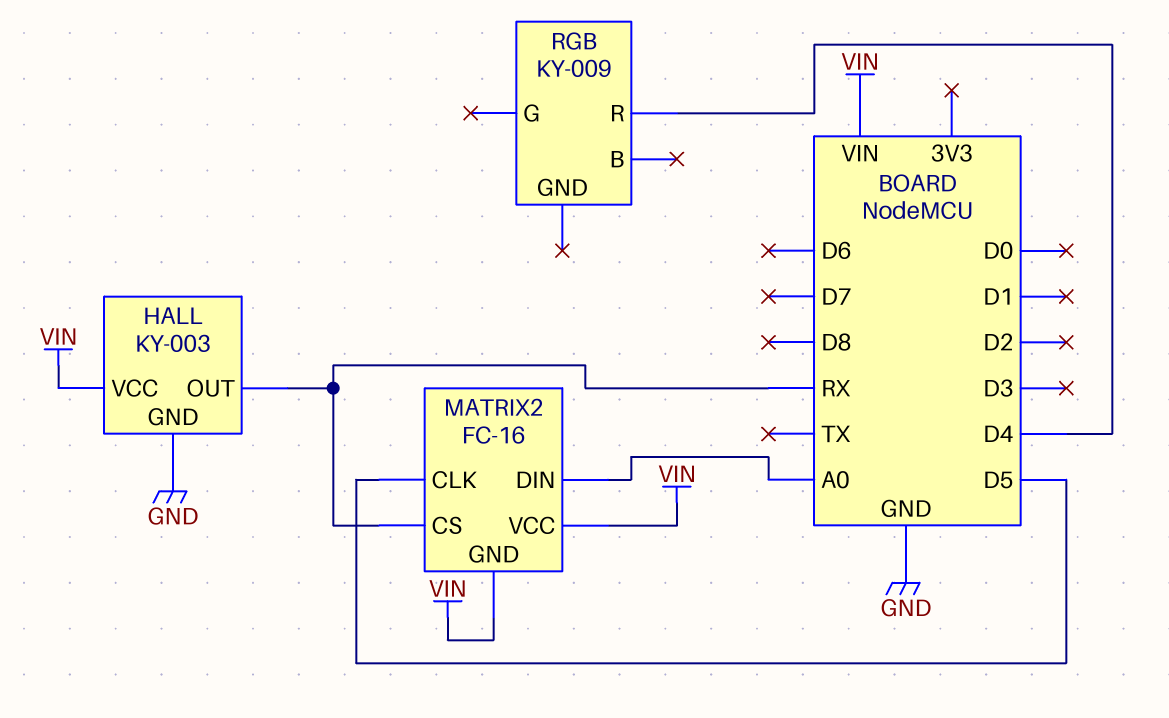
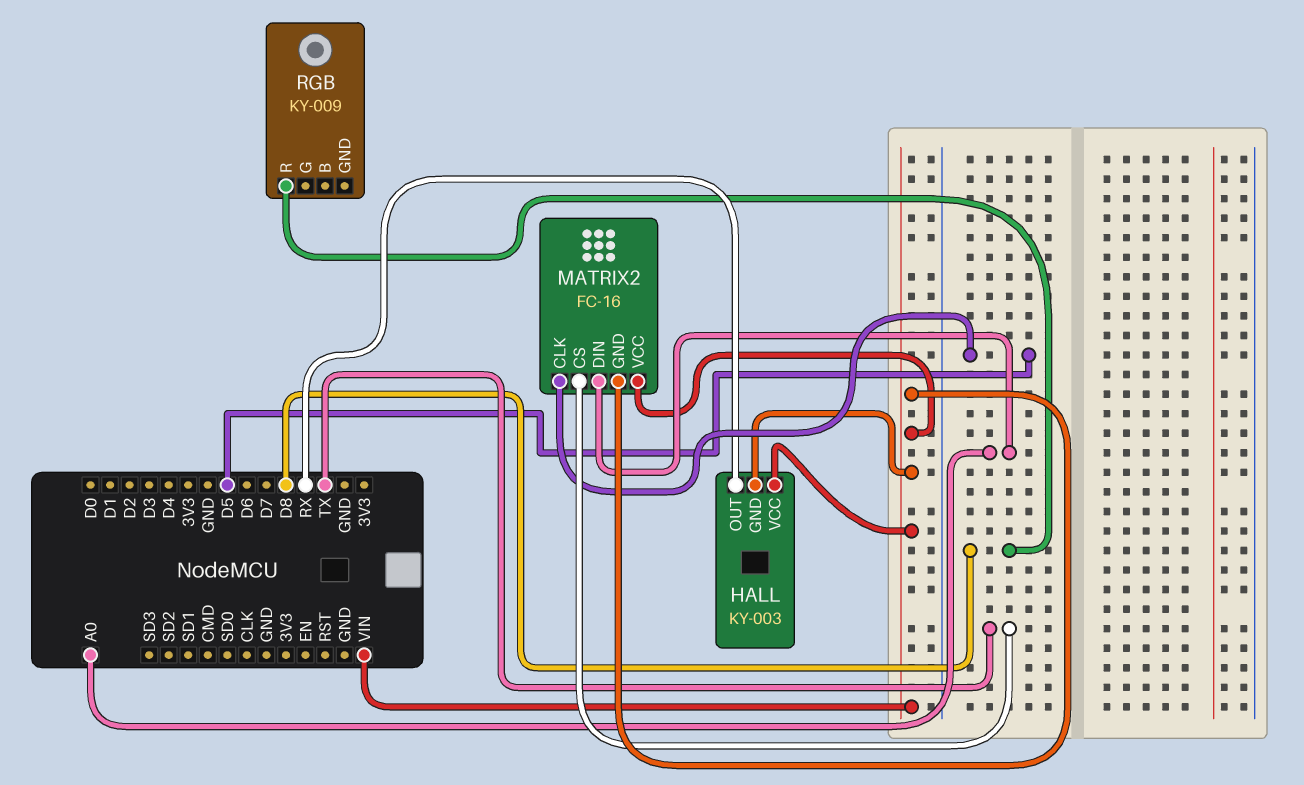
HALL pin GND: GND -> VIN
MATRIX2 pin CS: RX -> TX
RGB pin R: D4 -> D8

